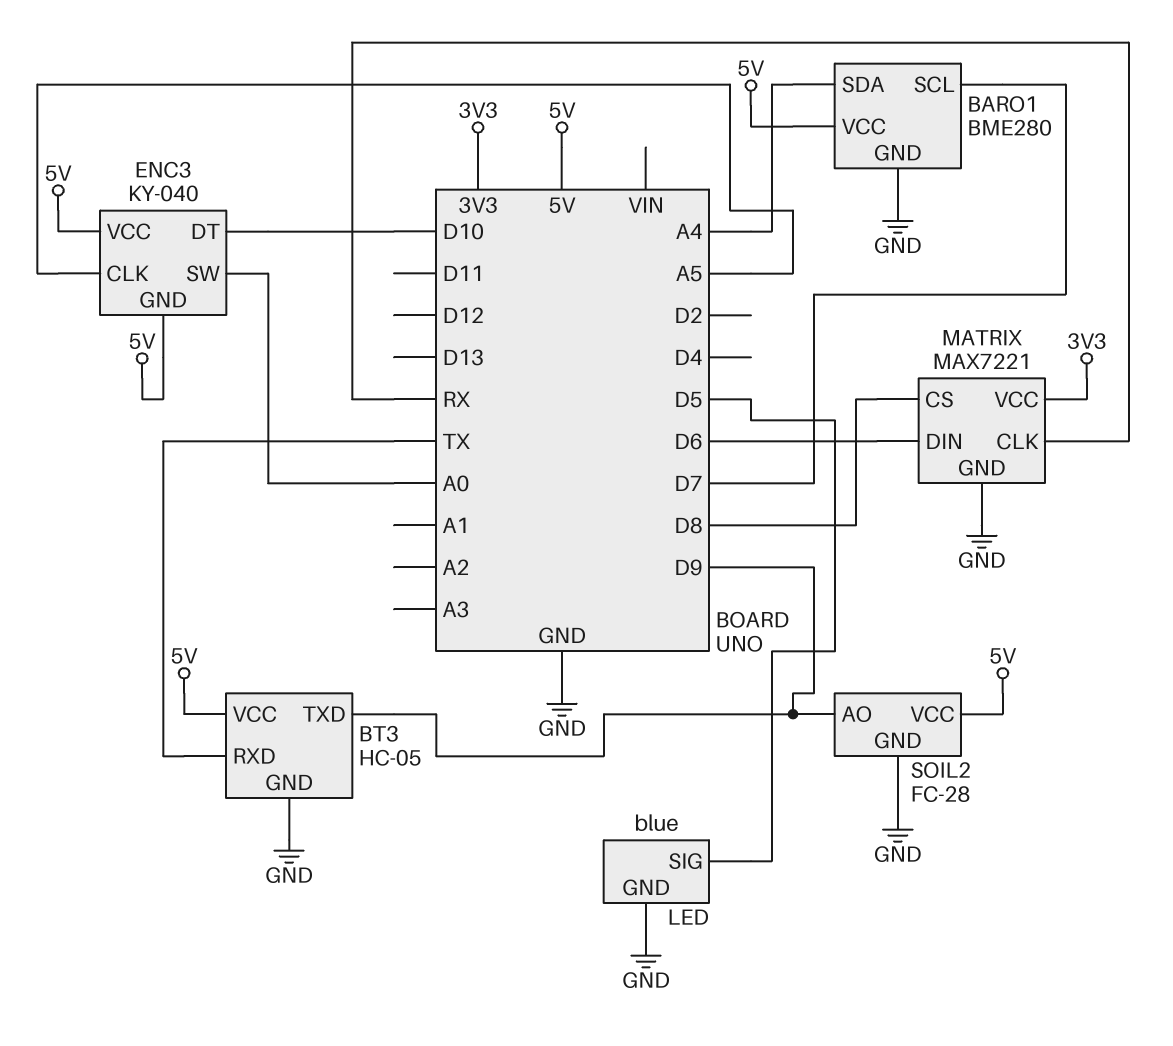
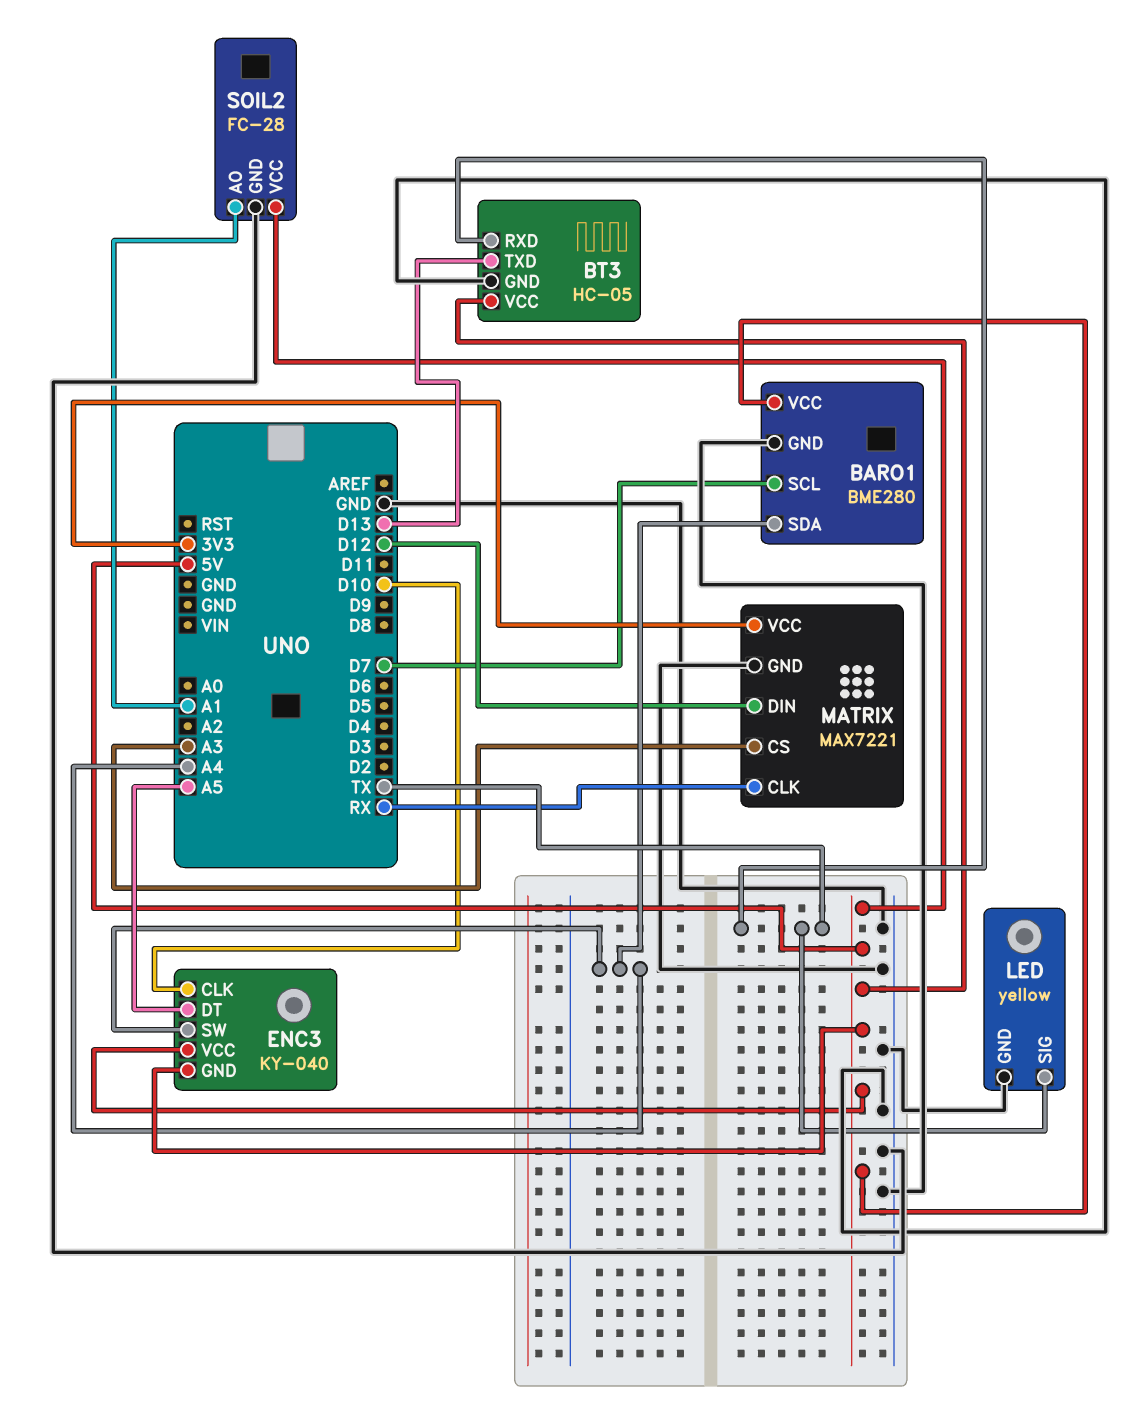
BT3 pin TXD: D9 -> D13
ENC3 pin CLK: A5 -> D10
ENC3 pin DT: D10 -> A5
ENC3 pin SW: A0 -> A4
LED: blue -> yellow
LED pin SIG: D5 -> TX
MATRIX pin CS: D8 -> A3
MATRIX pin DIN: D6 -> D12
SOIL2 pin AO: D9 -> A1

